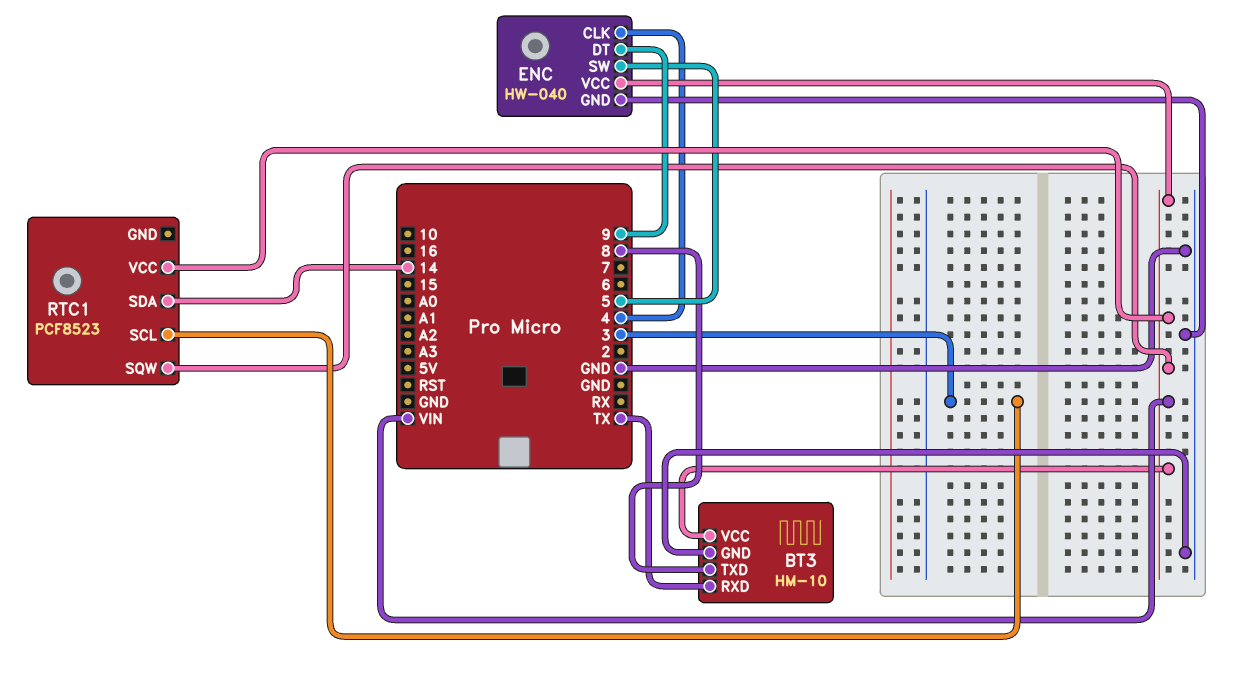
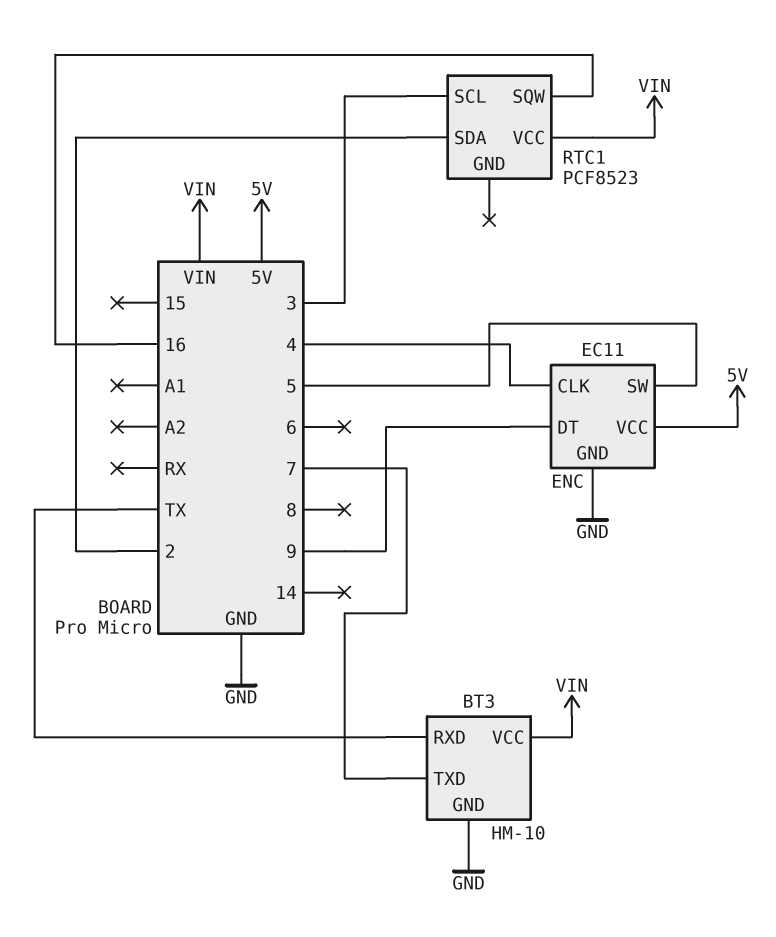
BT3 pin TXD: 8 -> 7
ENC: HW-040 -> EC11
ENC pin VCC: VIN -> 5V
RTC1 pin SDA: 14 -> 2
RTC1 pin SQW: VIN -> 16

